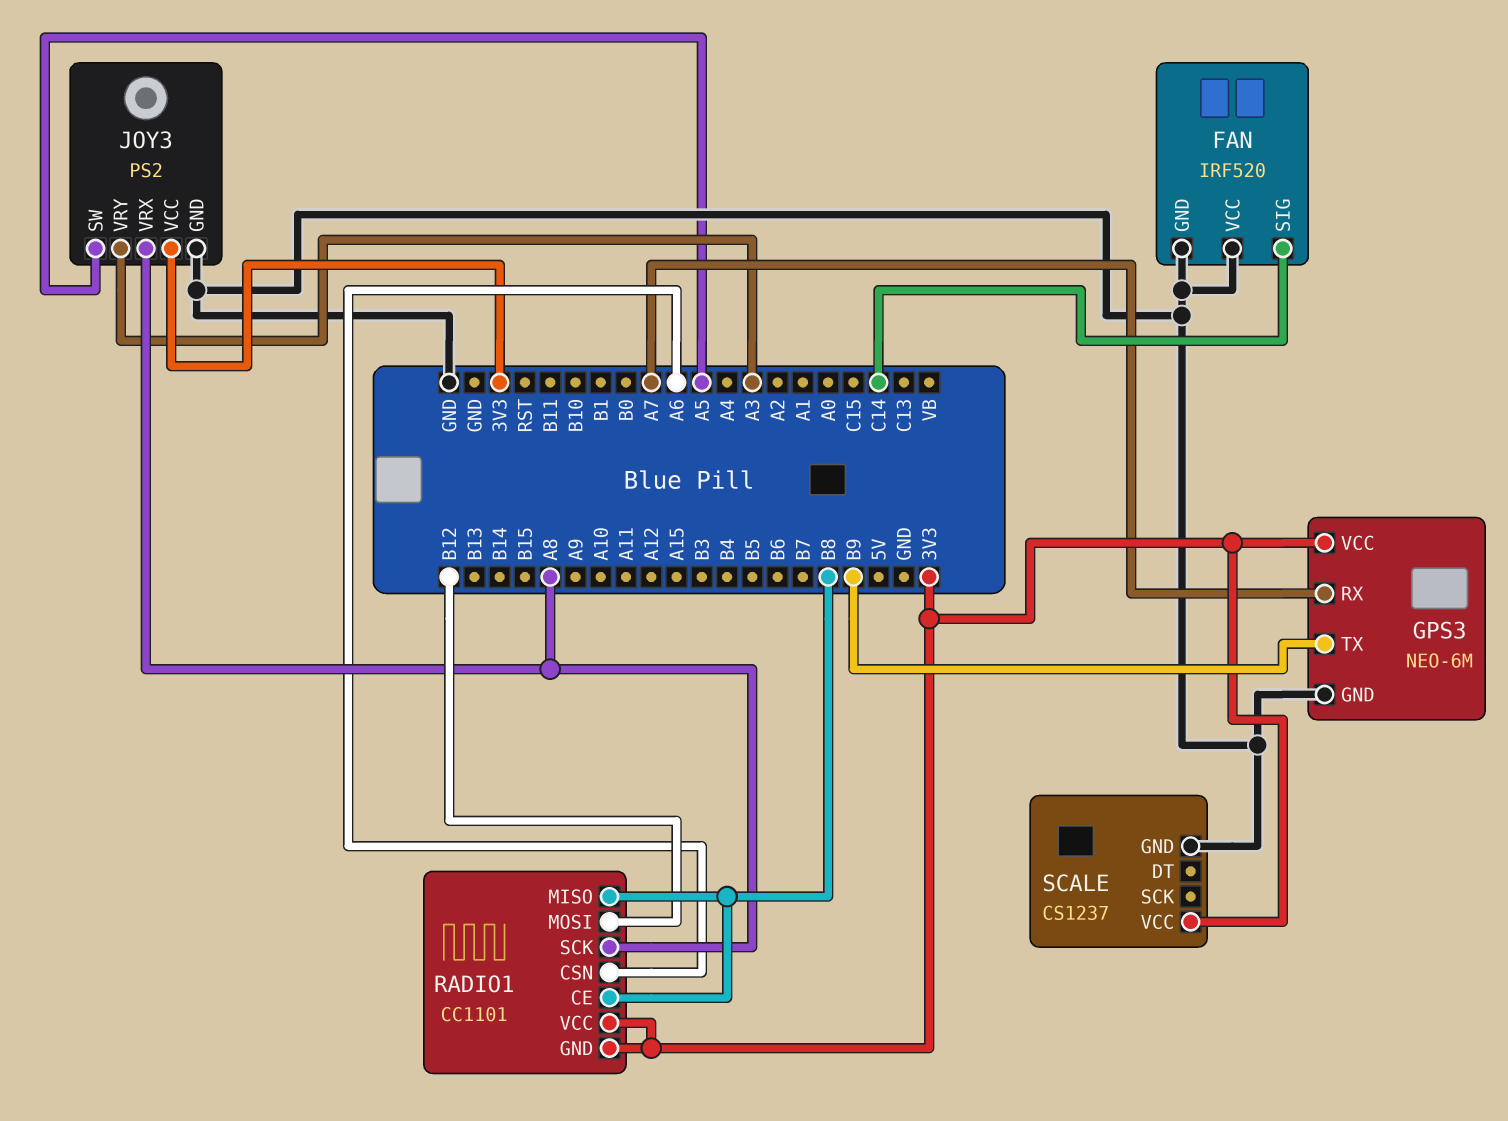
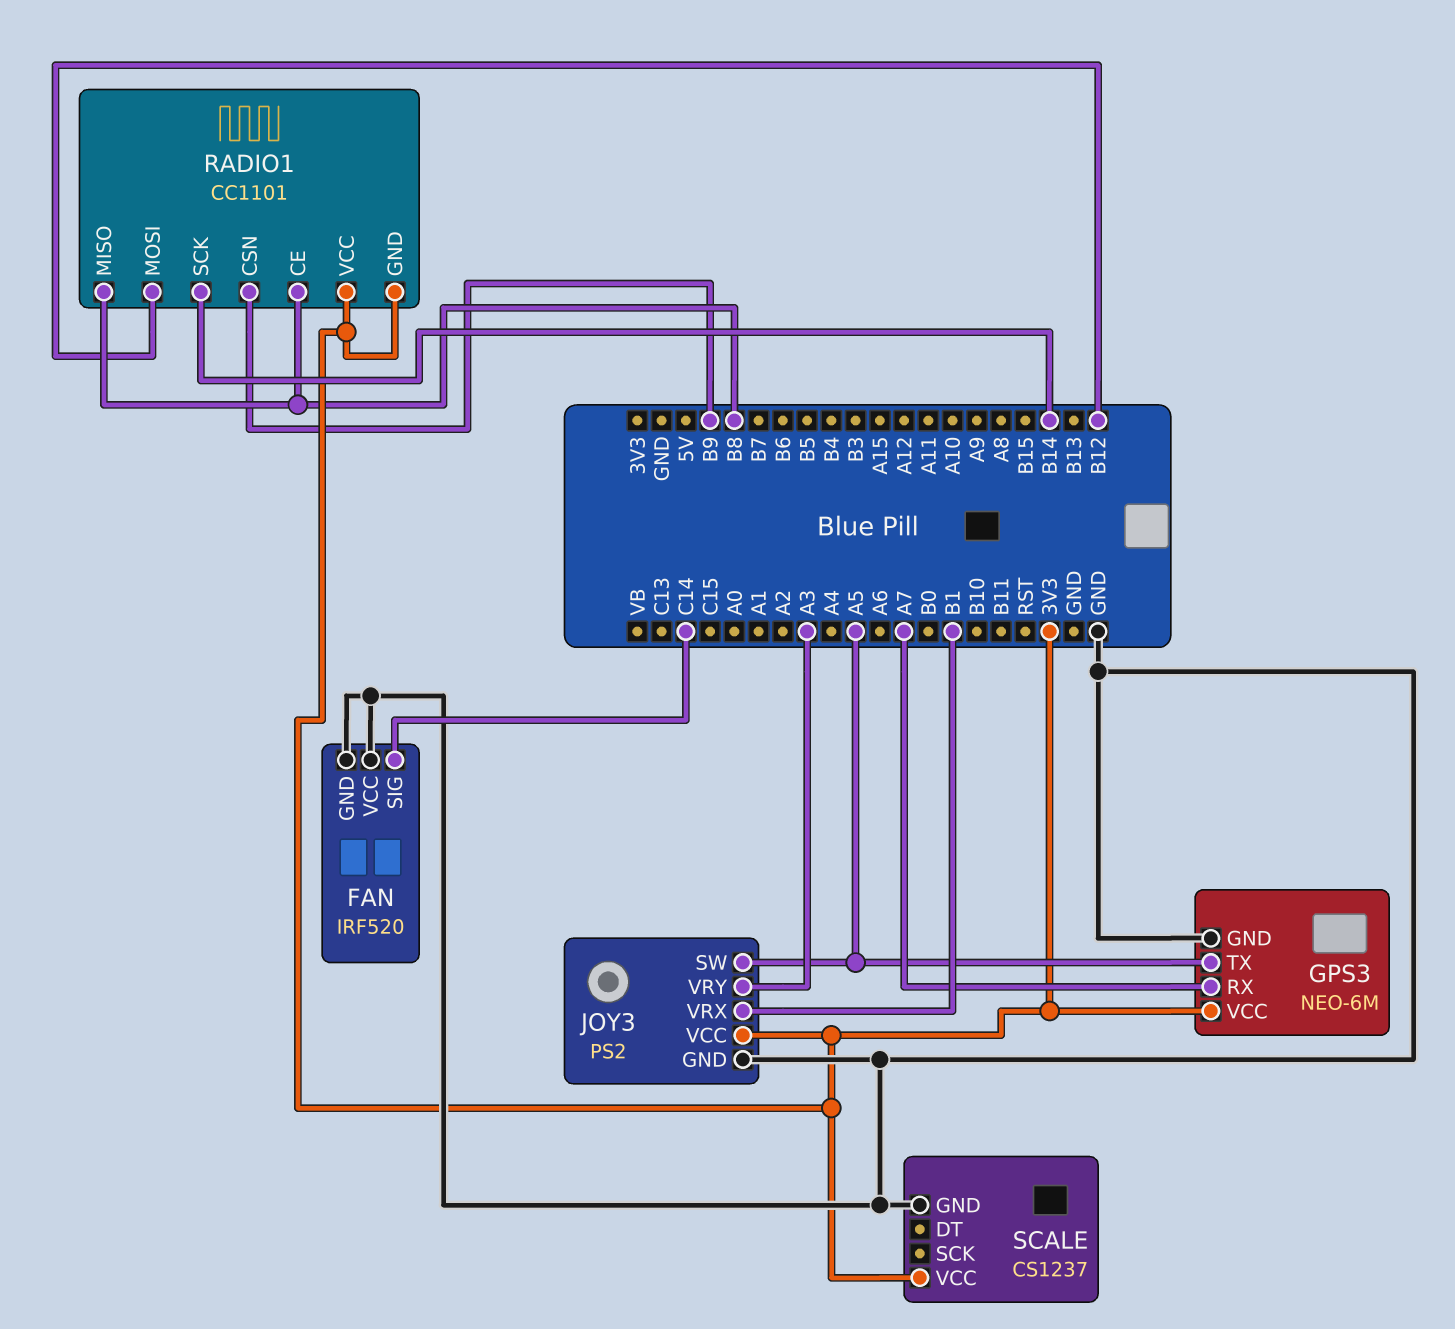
GPS3 pin TX: B9 -> A5
JOY3 pin VRX: A8 -> B1
RADIO1 pin CSN: A6 -> B9
RADIO1 pin SCK: A8 -> B14

